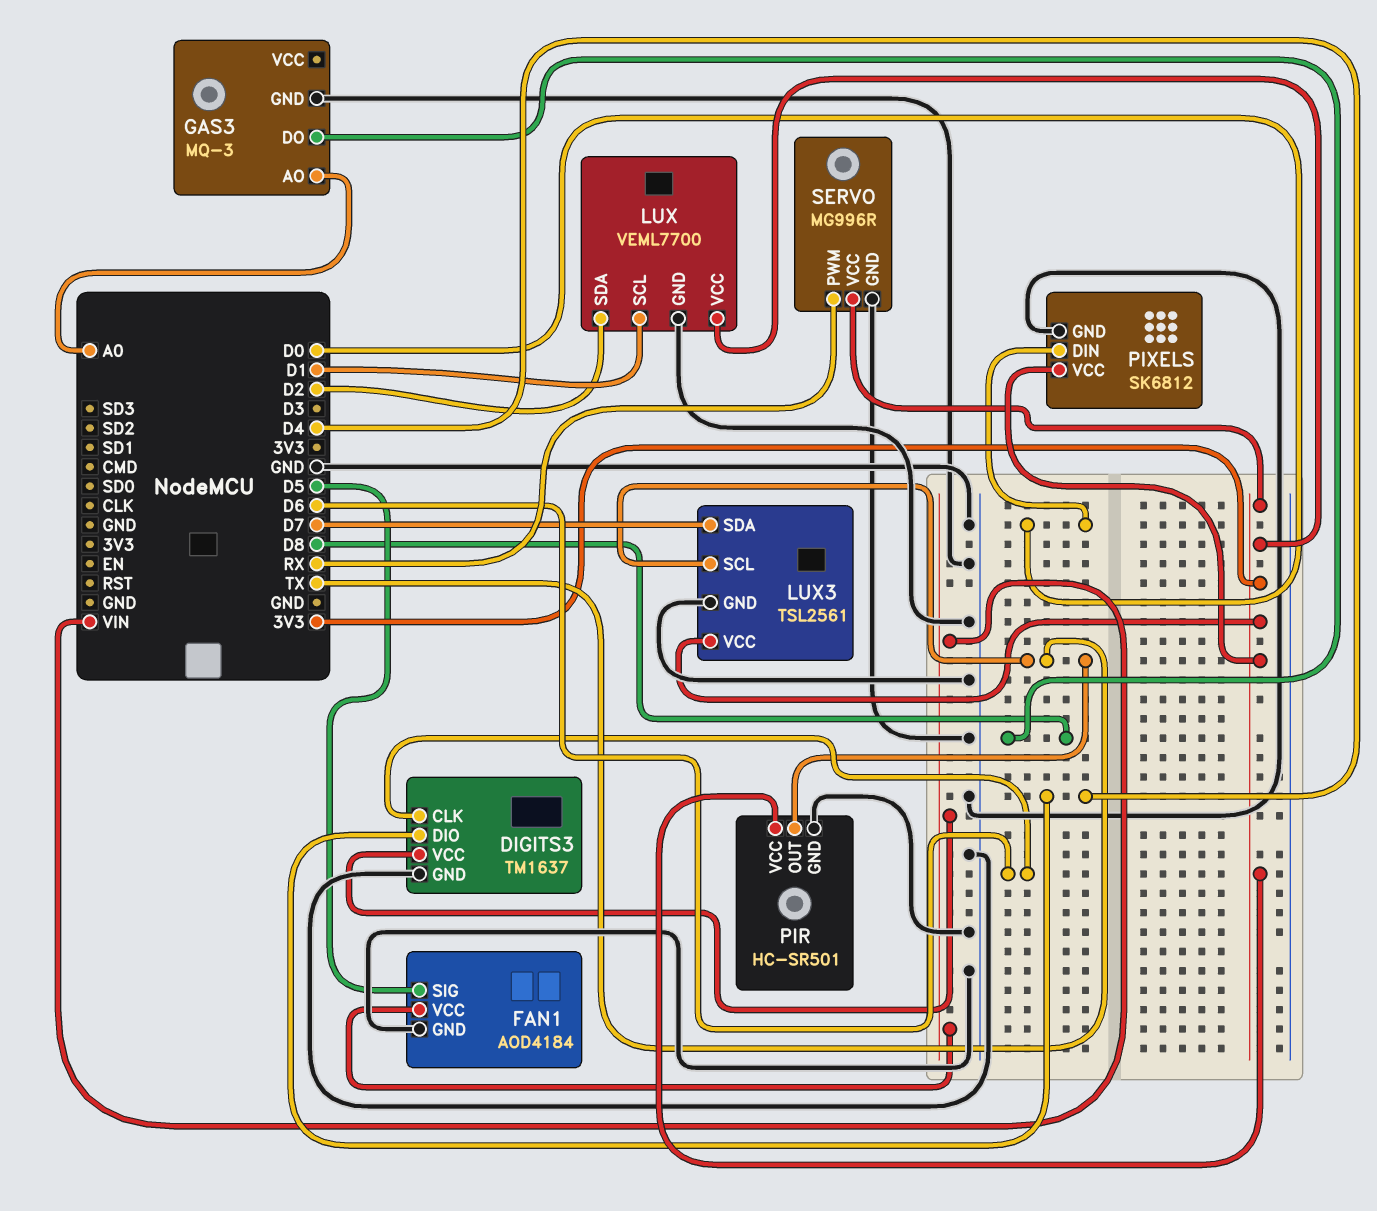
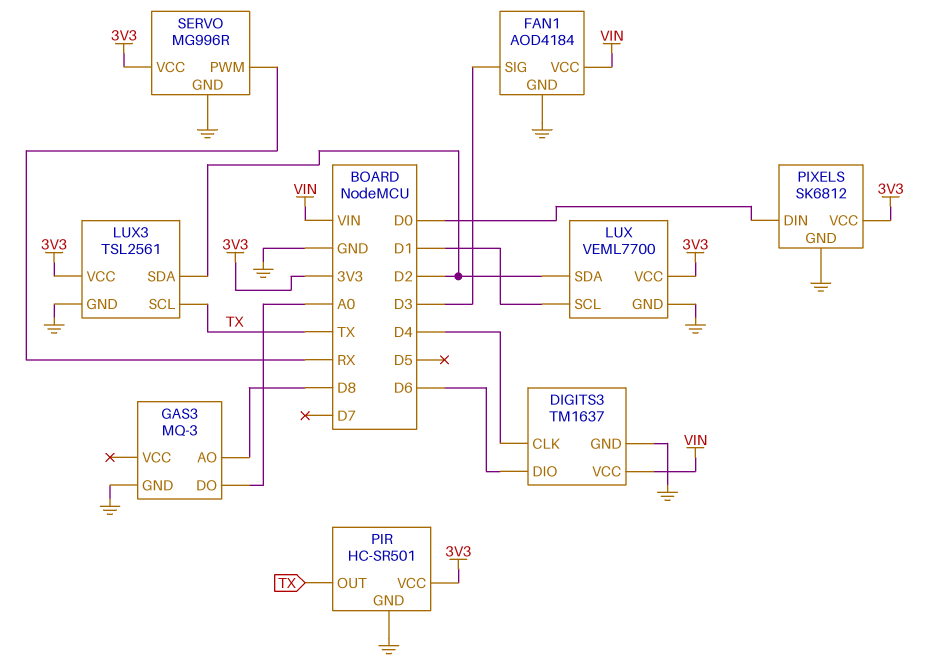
DIGITS3 pin CLK: D6 -> D4
DIGITS3 pin DIO: D4 -> D6
FAN1 pin SIG: D5 -> D3
GAS3 pin AO: A0 -> D8
GAS3 pin DO: D8 -> A0
LUX3 pin SDA: D7 -> D2

